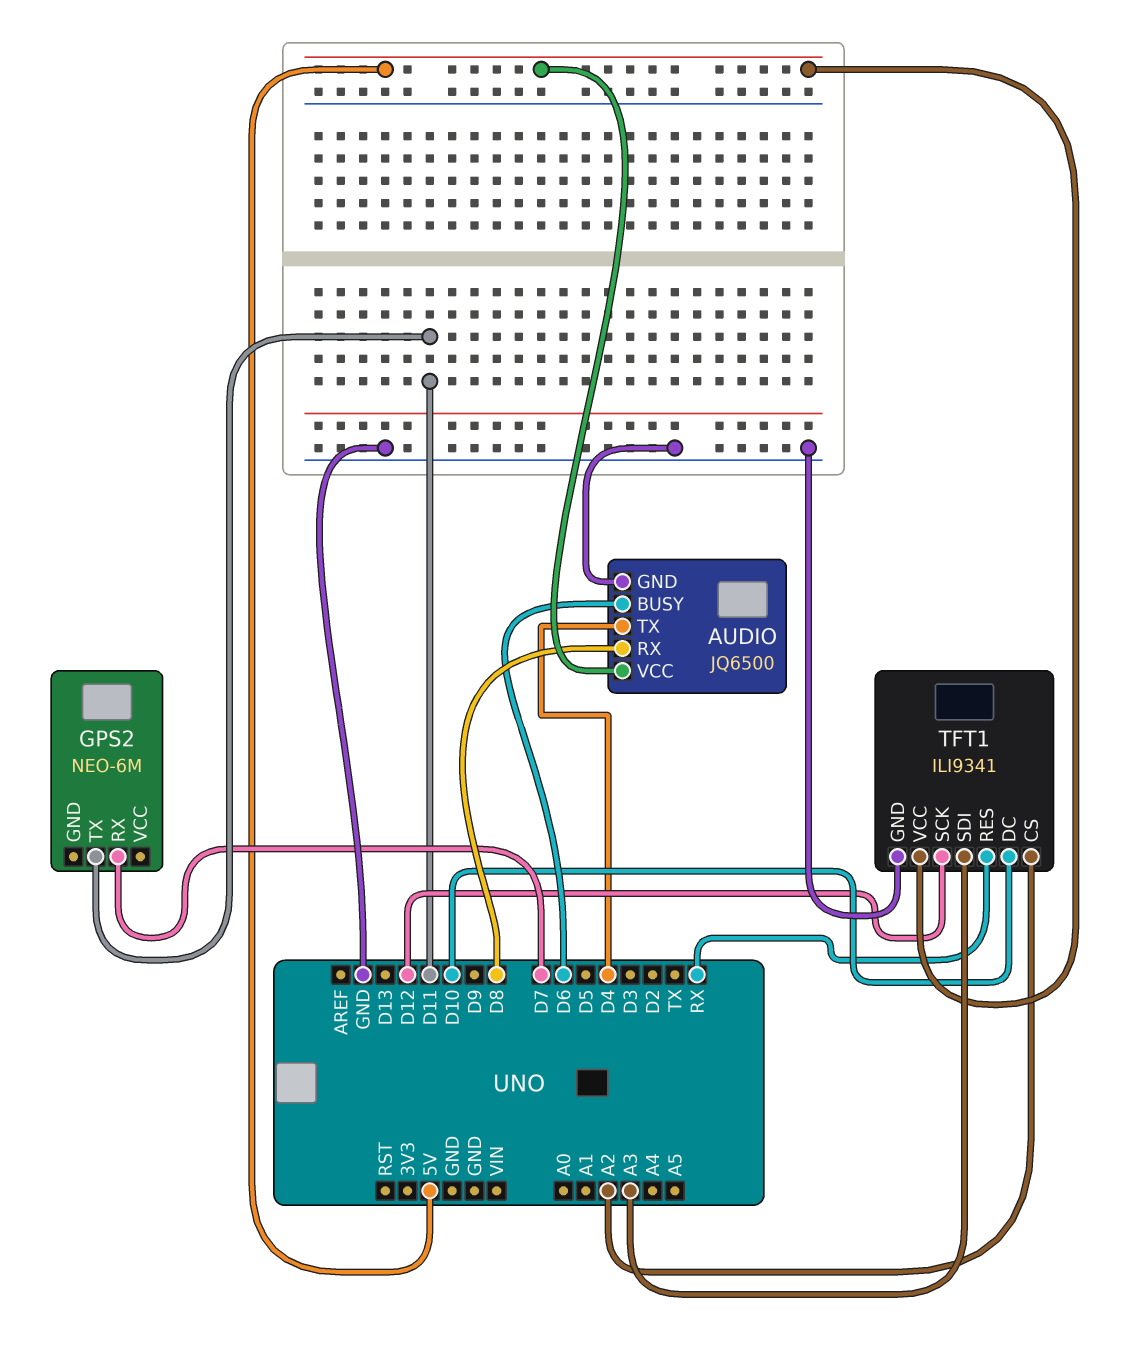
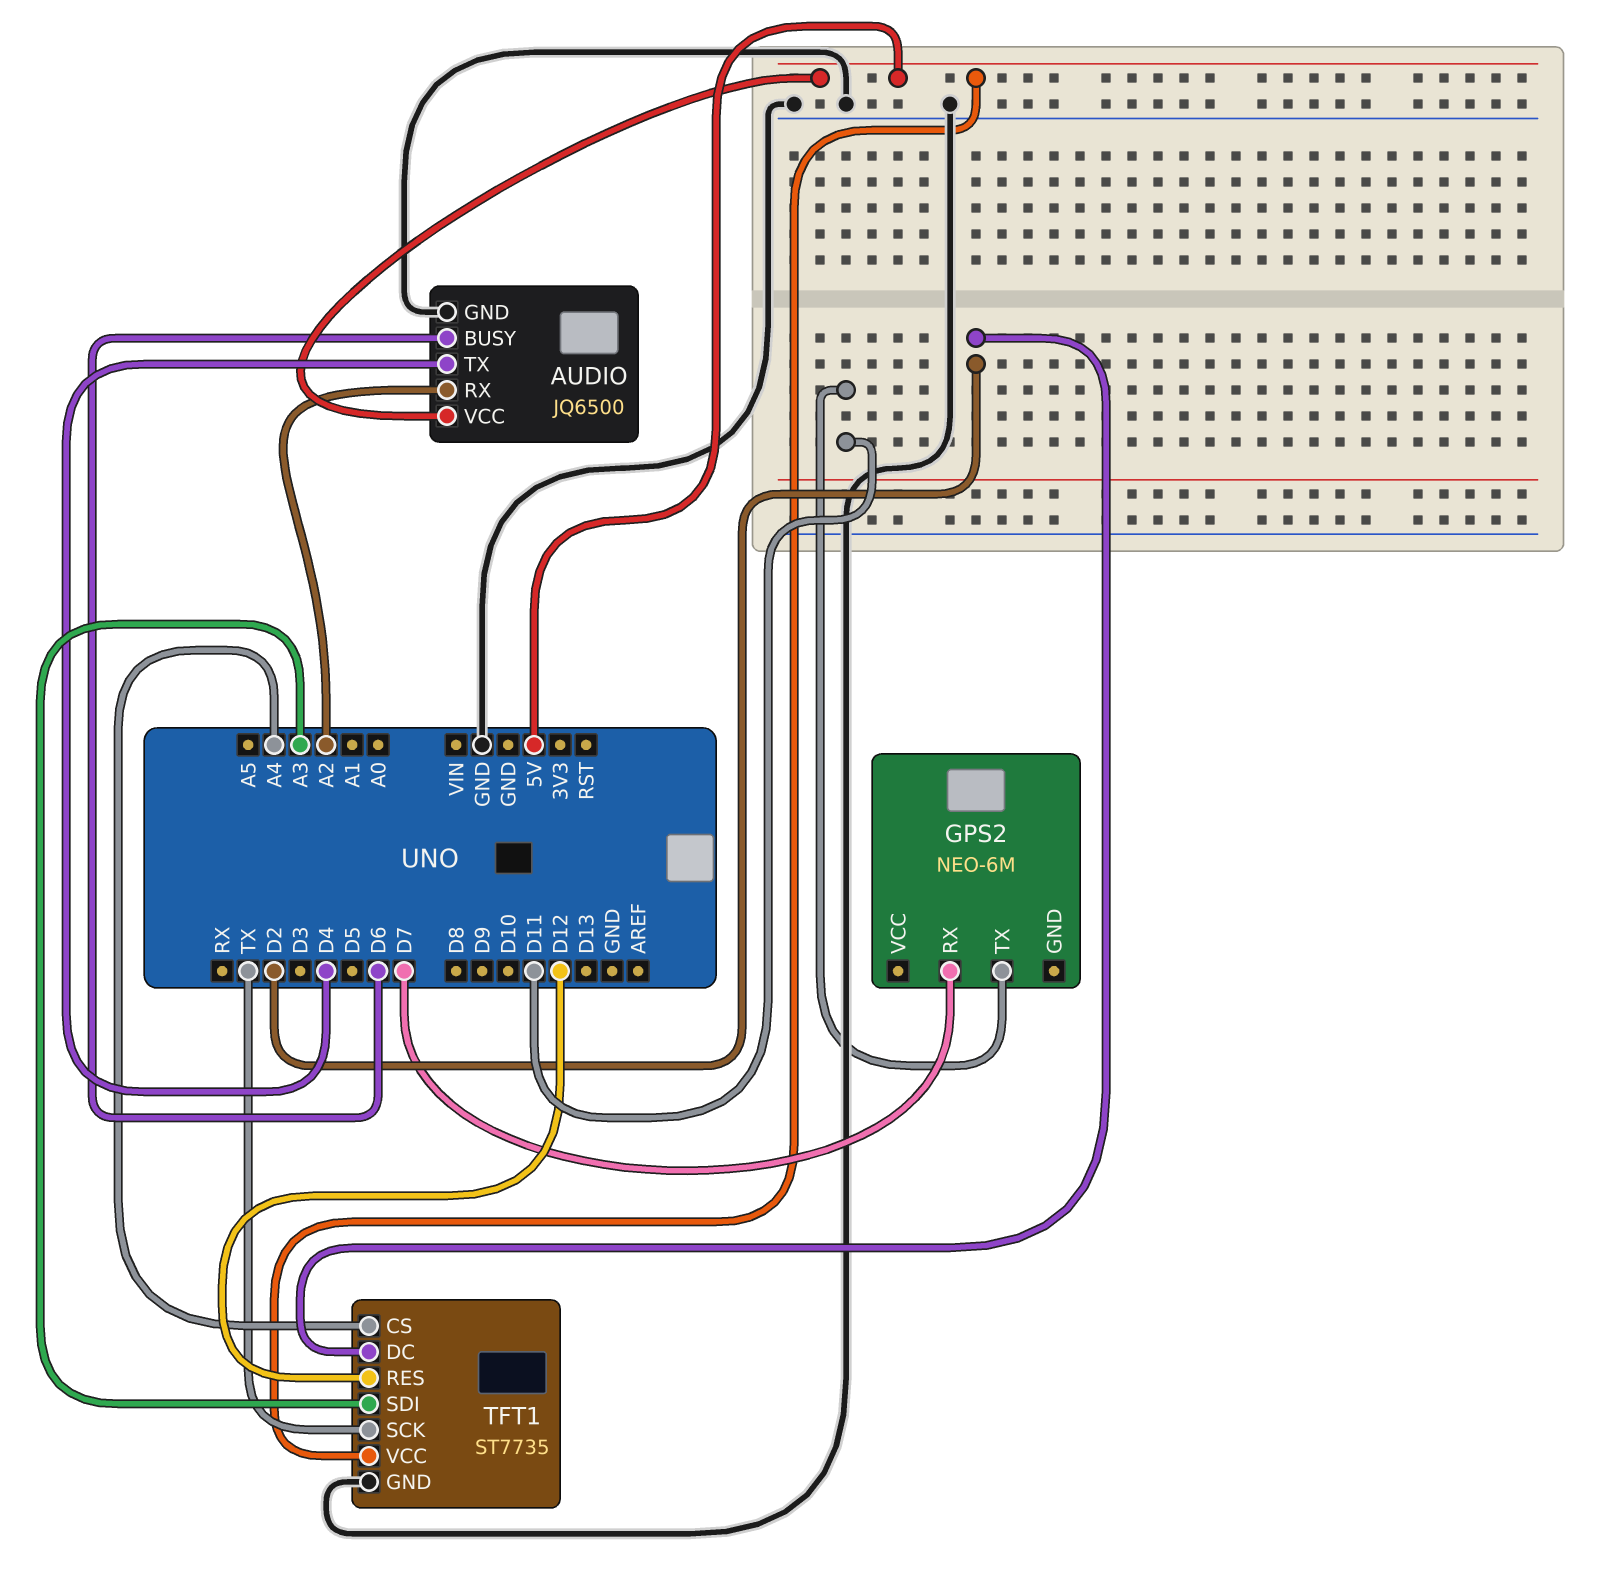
AUDIO pin RX: D8 -> A2
TFT1: ILI9341 -> ST7735
TFT1 pin CS: A2 -> A4
TFT1 pin DC: D10 -> D2
TFT1 pin RES: RX -> D12
TFT1 pin SCK: D12 -> TX

